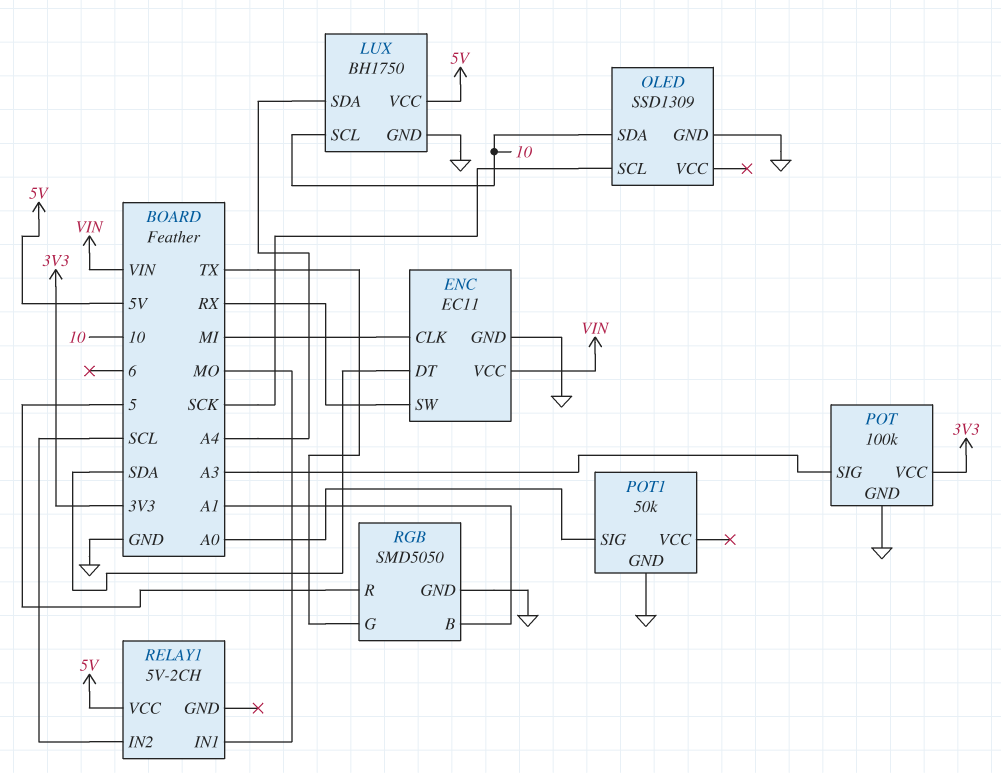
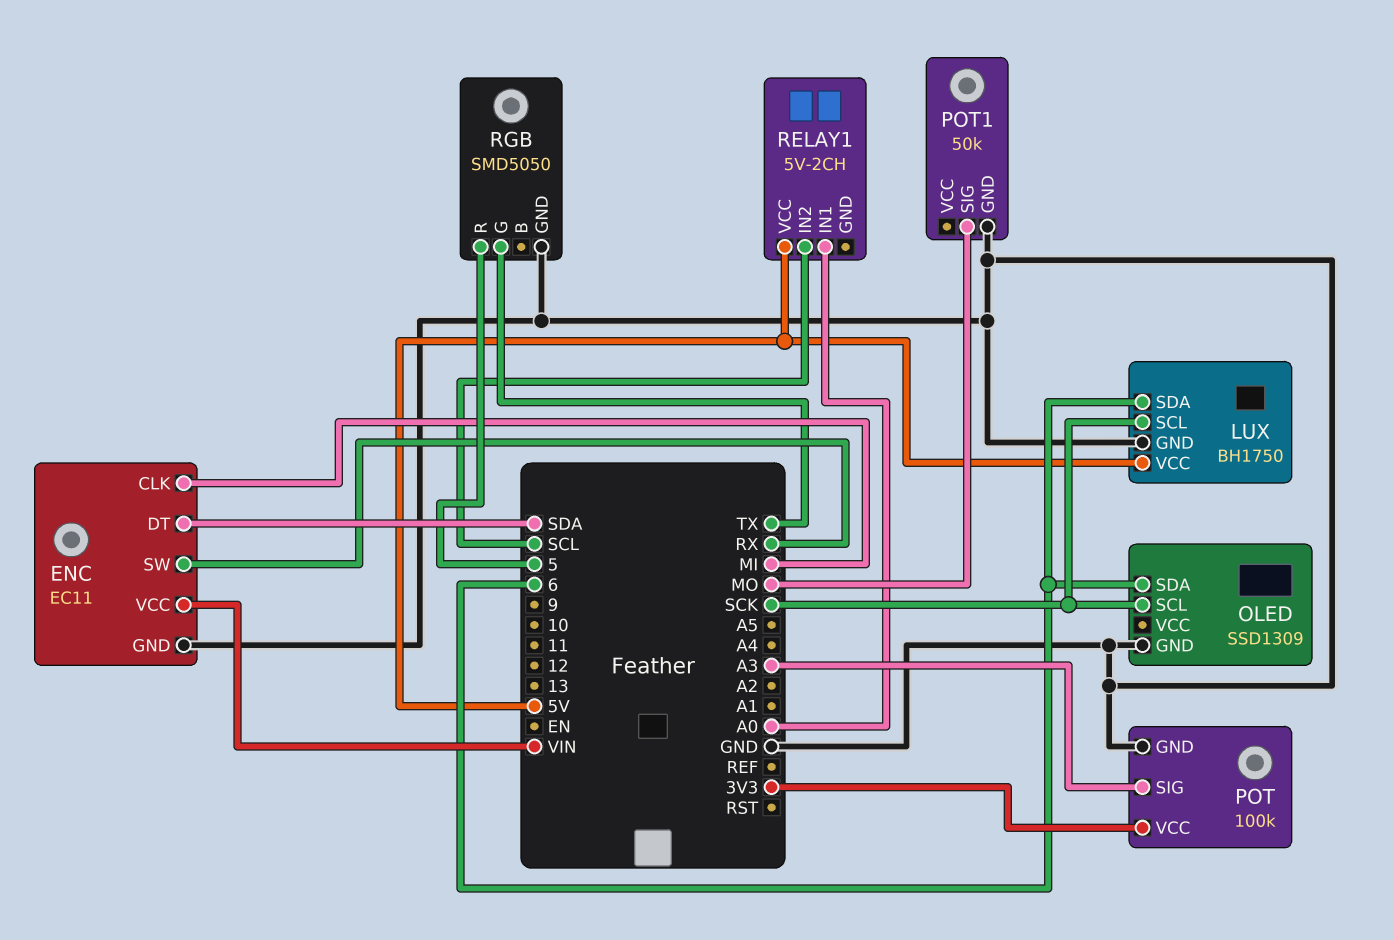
LUX pin SCL: 10 -> SCK
LUX pin SDA: A4 -> 6
OLED pin SDA: 10 -> 6
POT1 pin SIG: A0 -> MO
RELAY1 pin IN1: MO -> A0
RGB pin B: A1 -> none

